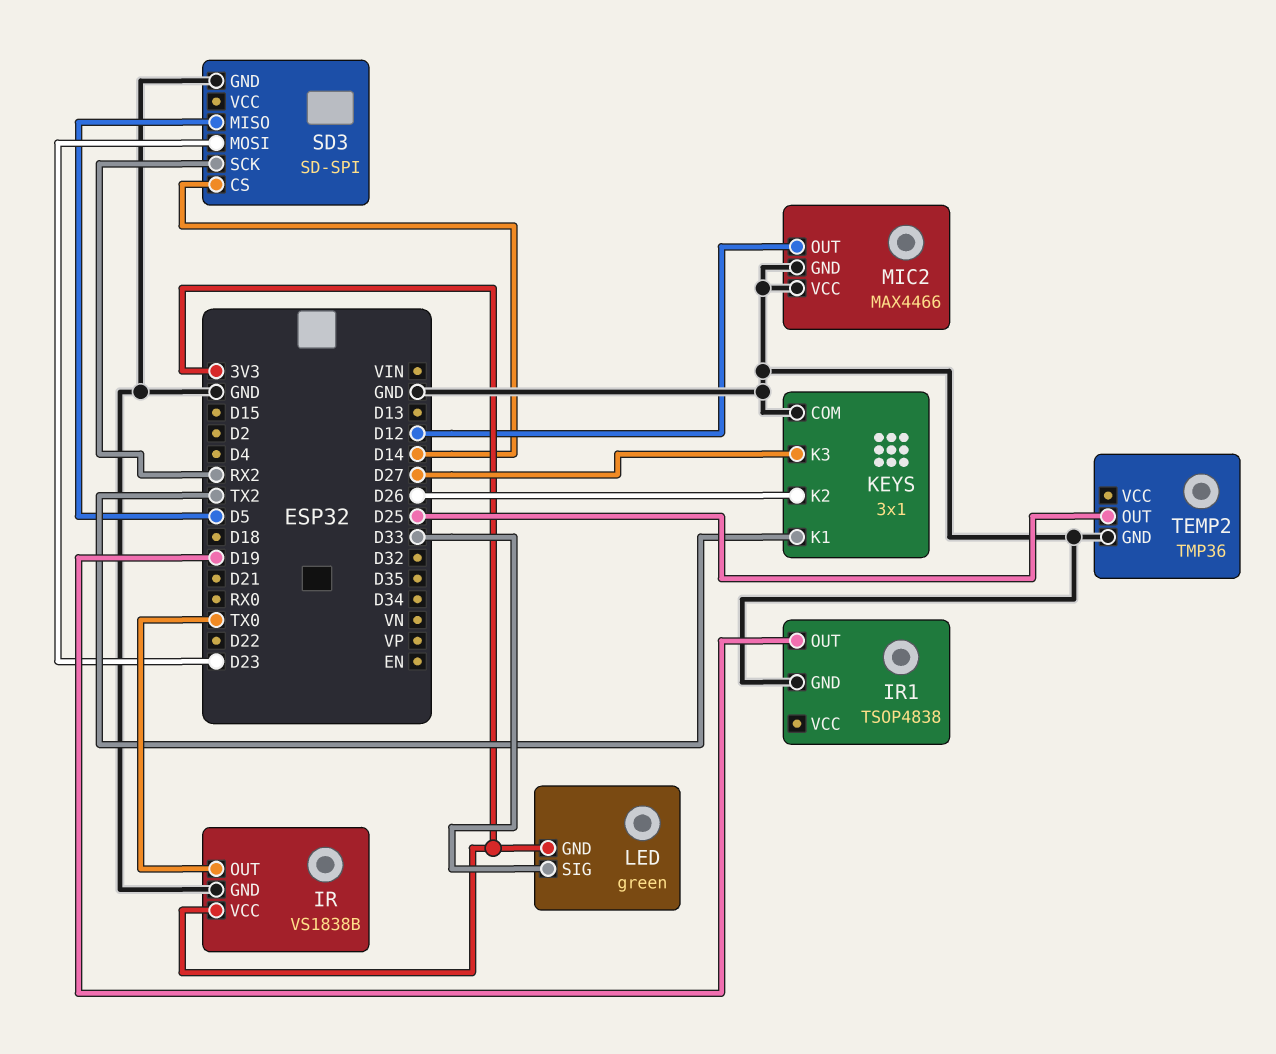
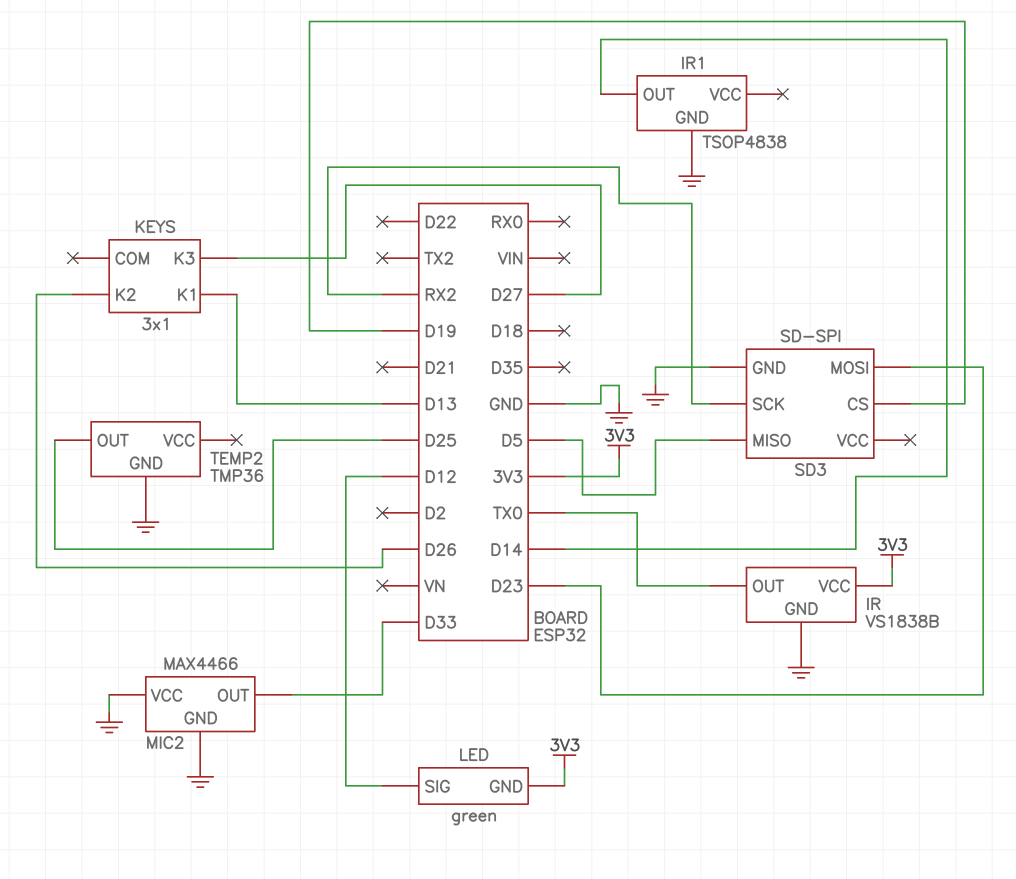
IR1 pin OUT: D19 -> D14
KEYS pin COM: GND -> none
KEYS pin K1: TX2 -> D13
LED pin SIG: D33 -> D12
MIC2 pin OUT: D12 -> D33
SD3 pin CS: D14 -> D19

